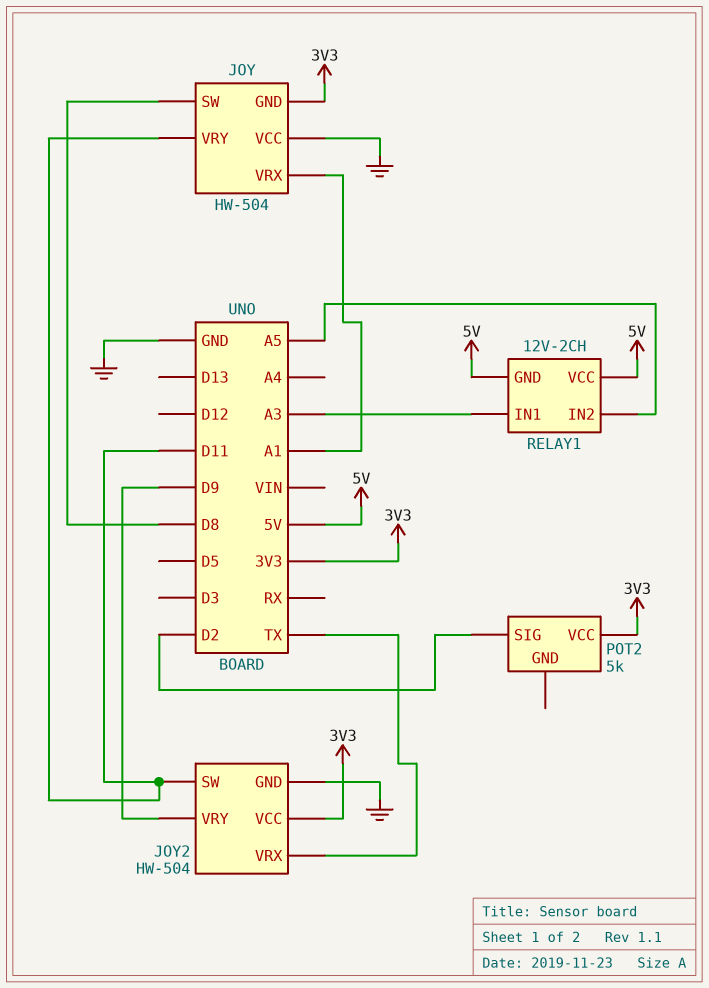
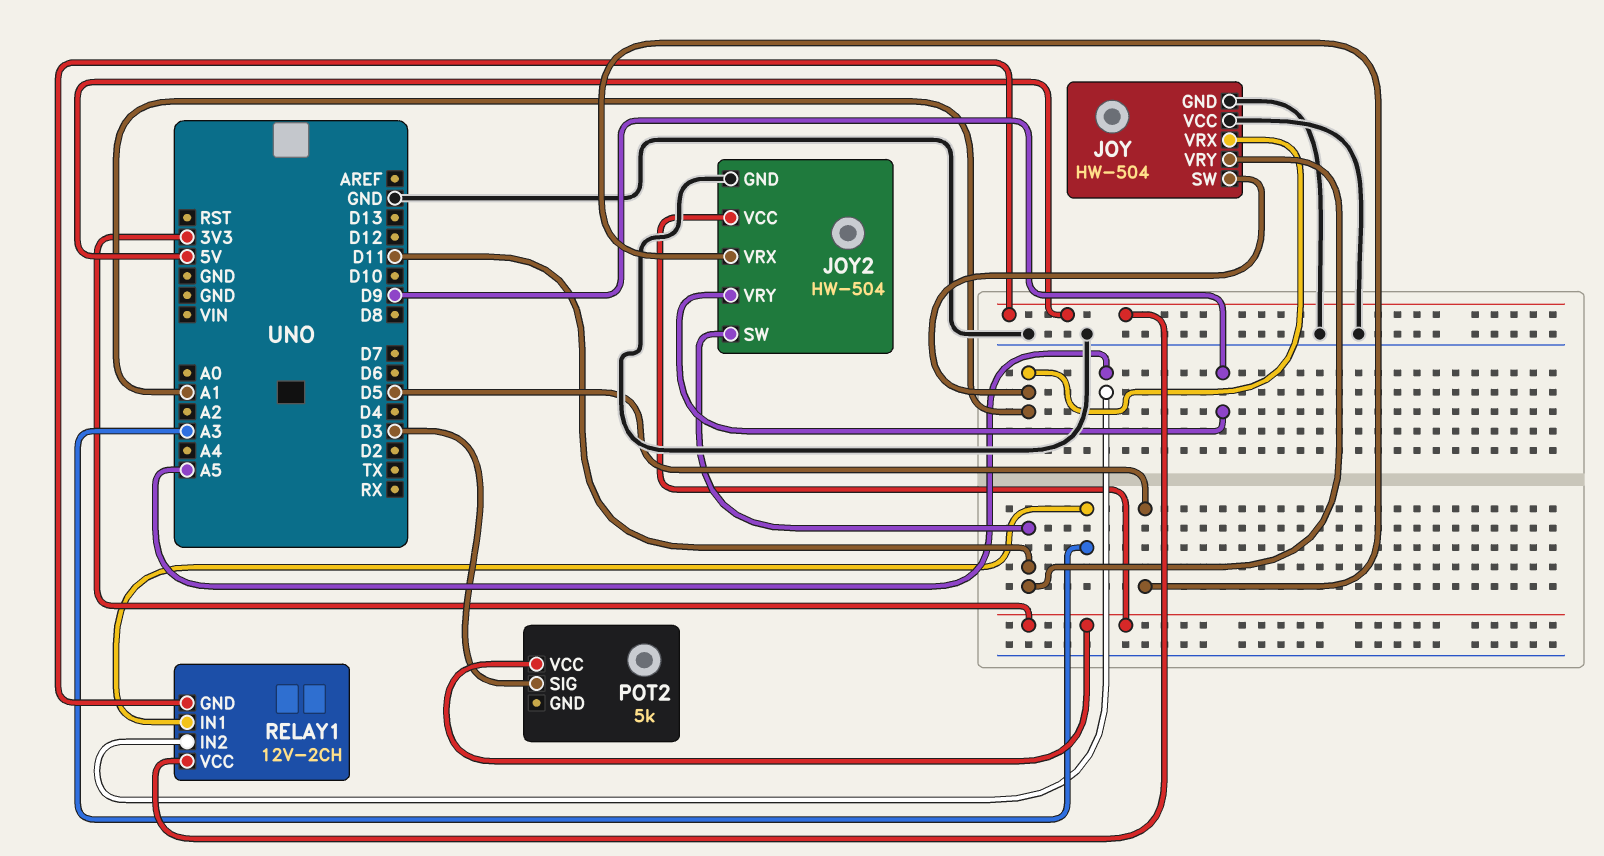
JOY pin GND: 3V3 -> GND
JOY pin SW: D8 -> A1
JOY2 pin VRX: TX -> D5
POT2 pin SIG: D2 -> D3

